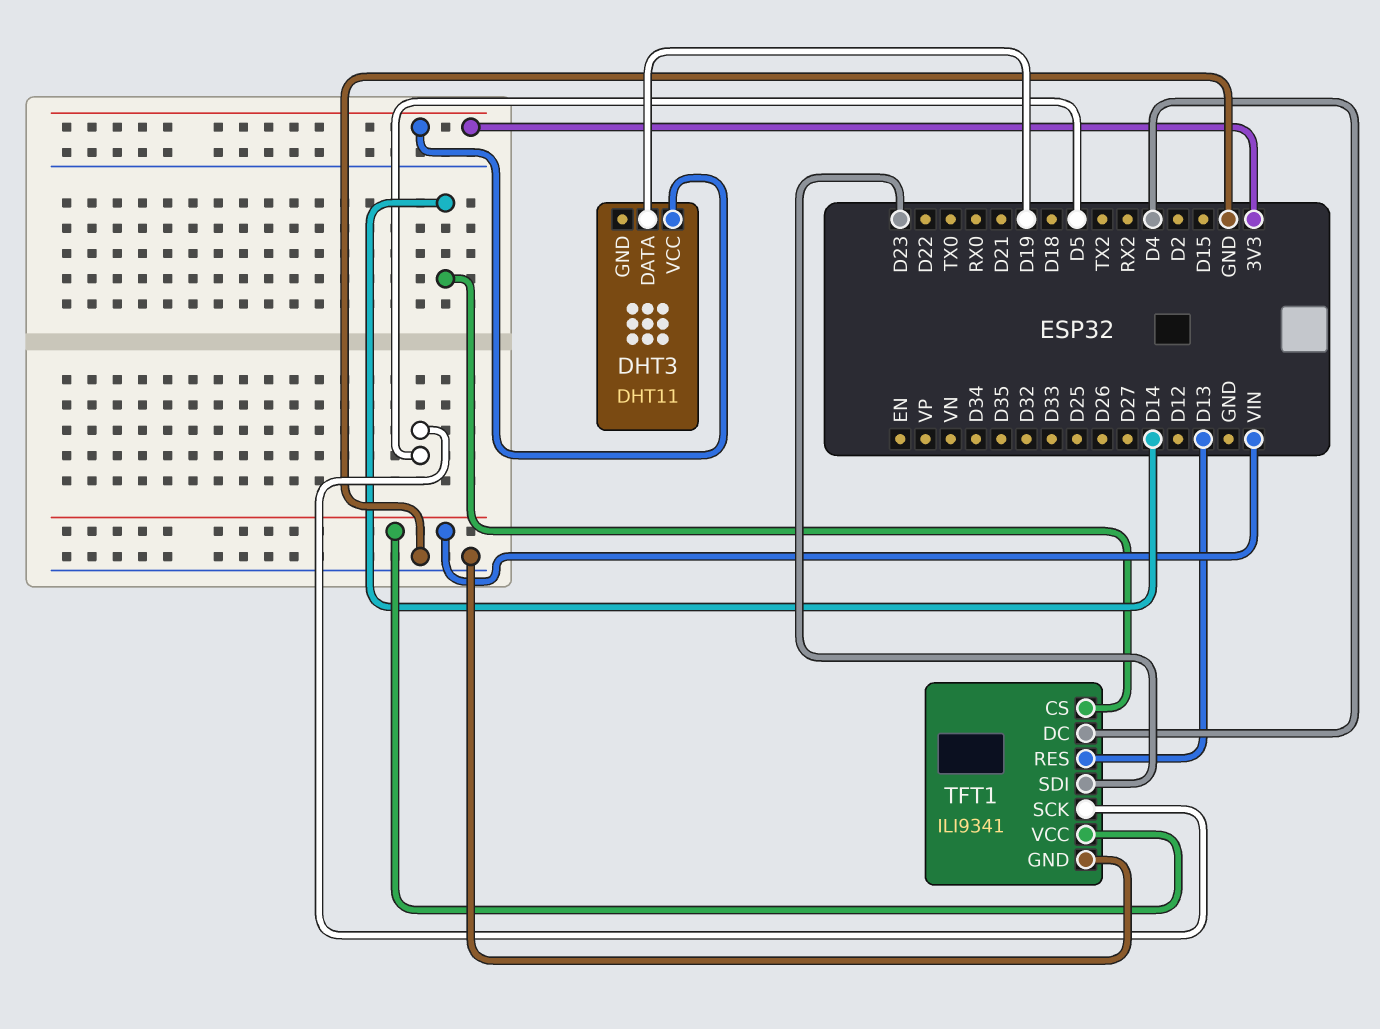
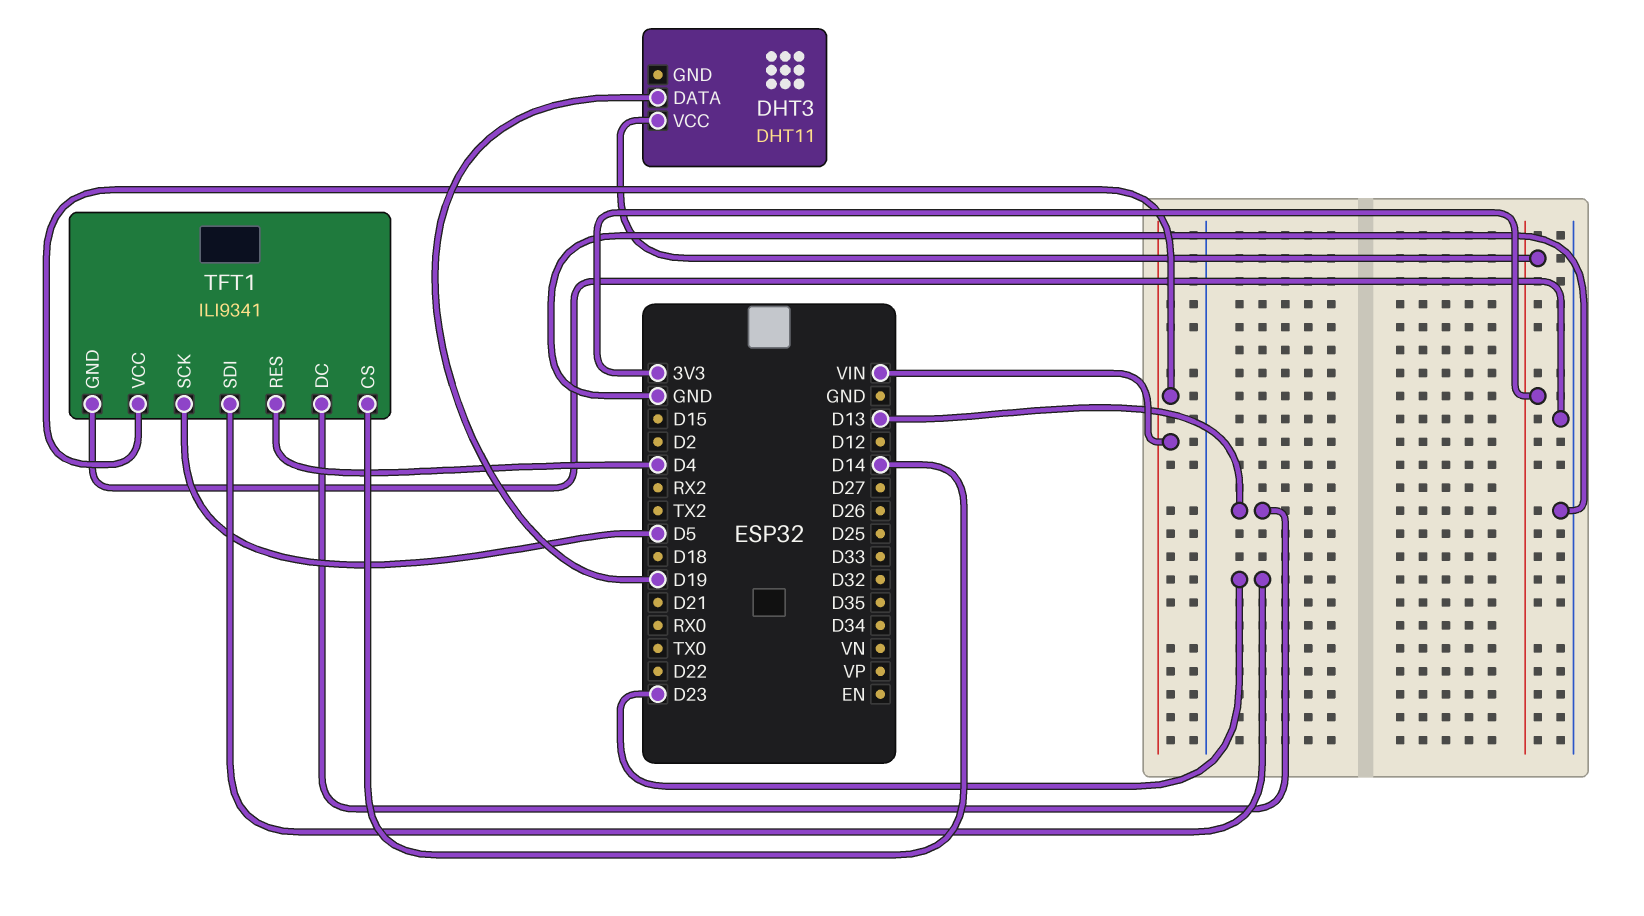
TFT1 pin DC: D4 -> D13
TFT1 pin RES: D13 -> D4

